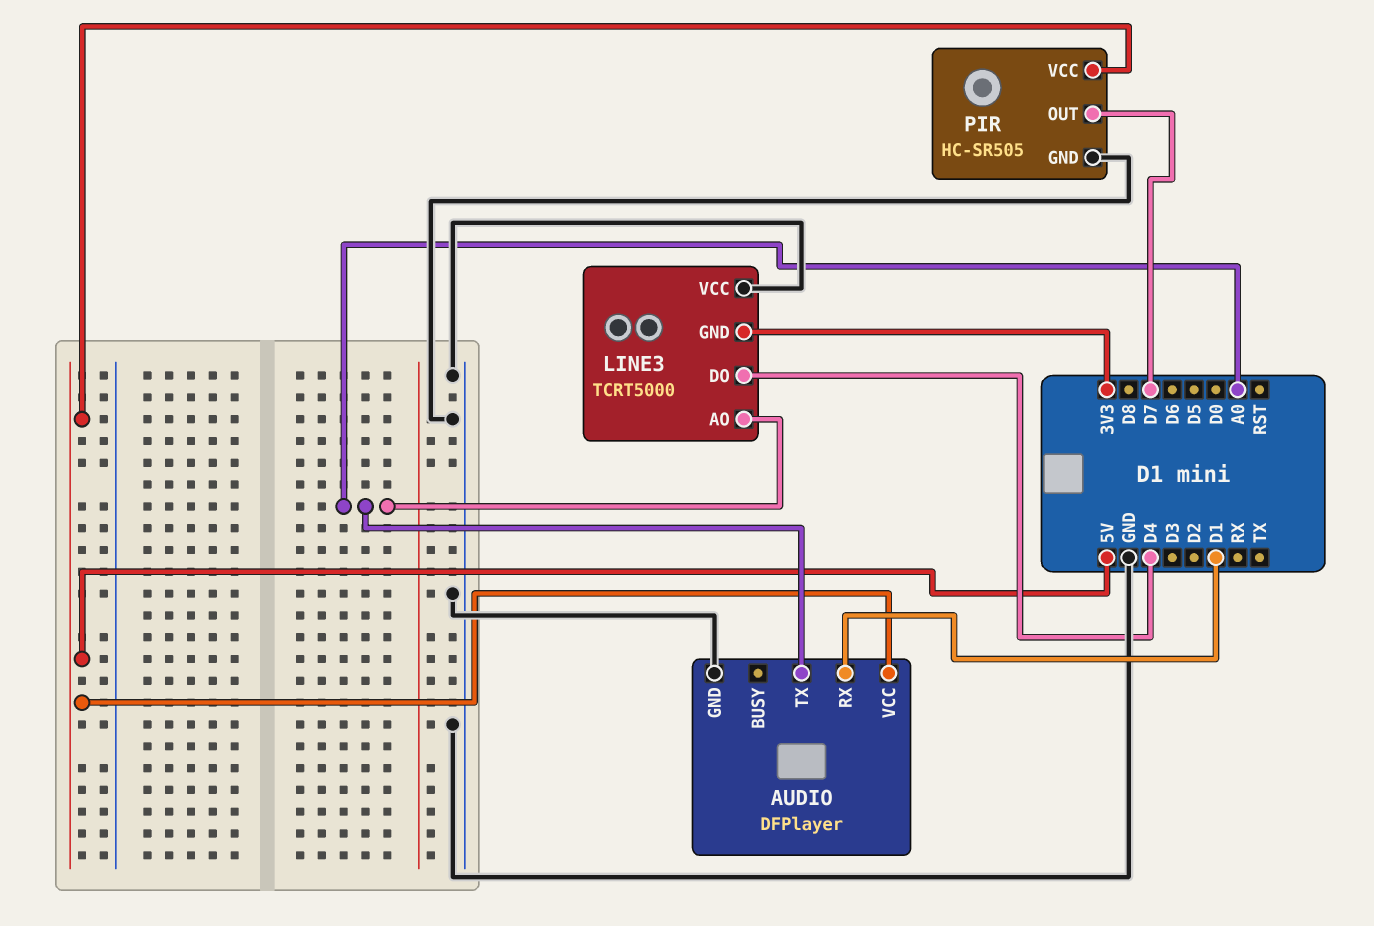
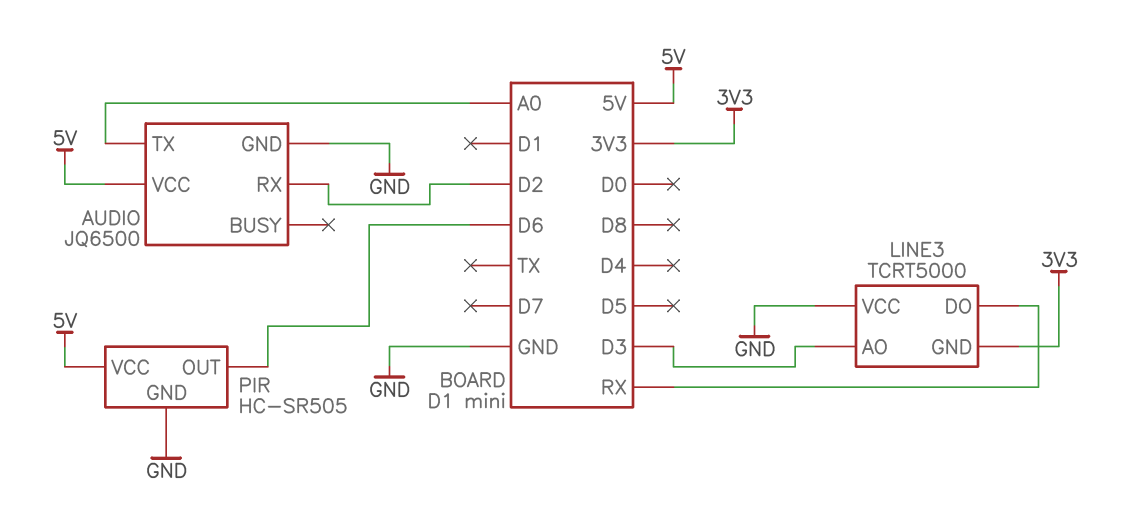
AUDIO: DFPlayer -> JQ6500
AUDIO pin RX: D1 -> D2
LINE3 pin AO: A0 -> D3
LINE3 pin DO: D4 -> RX
PIR pin OUT: D7 -> D6

